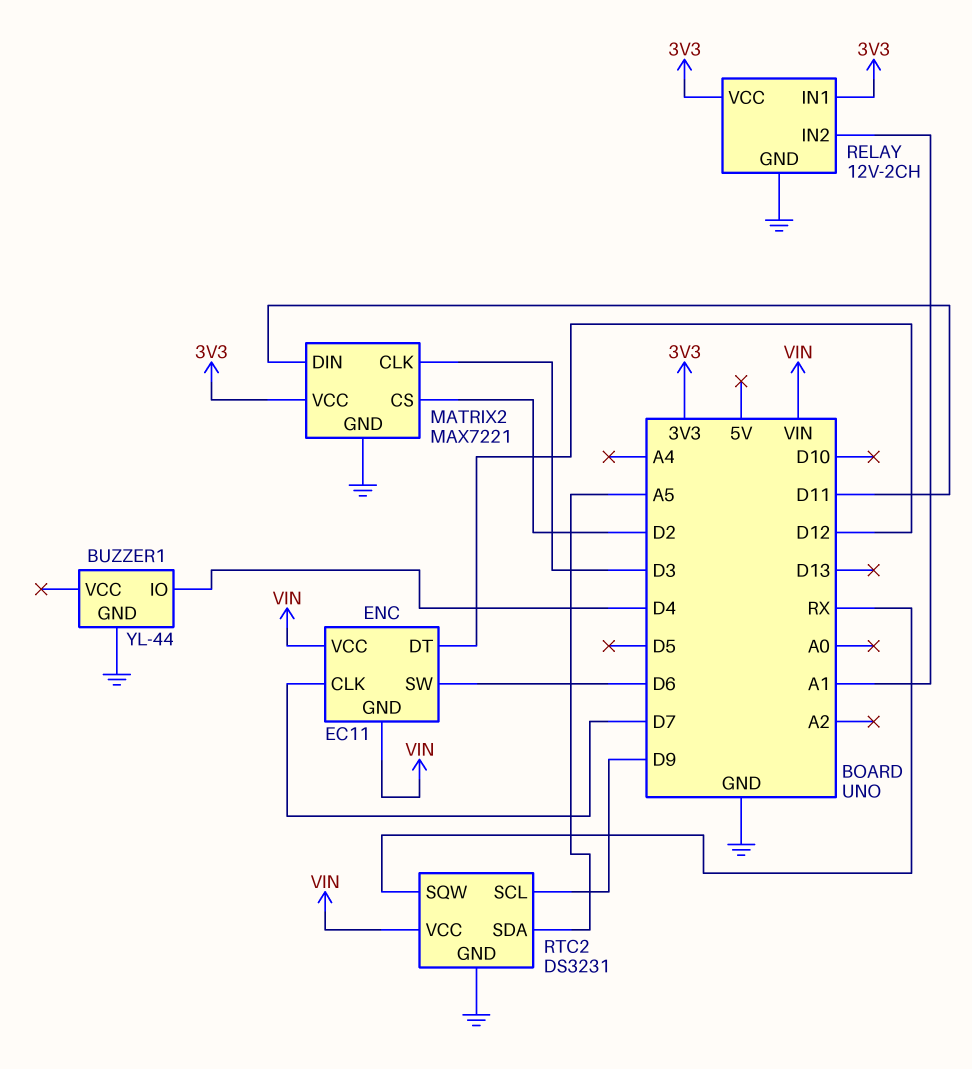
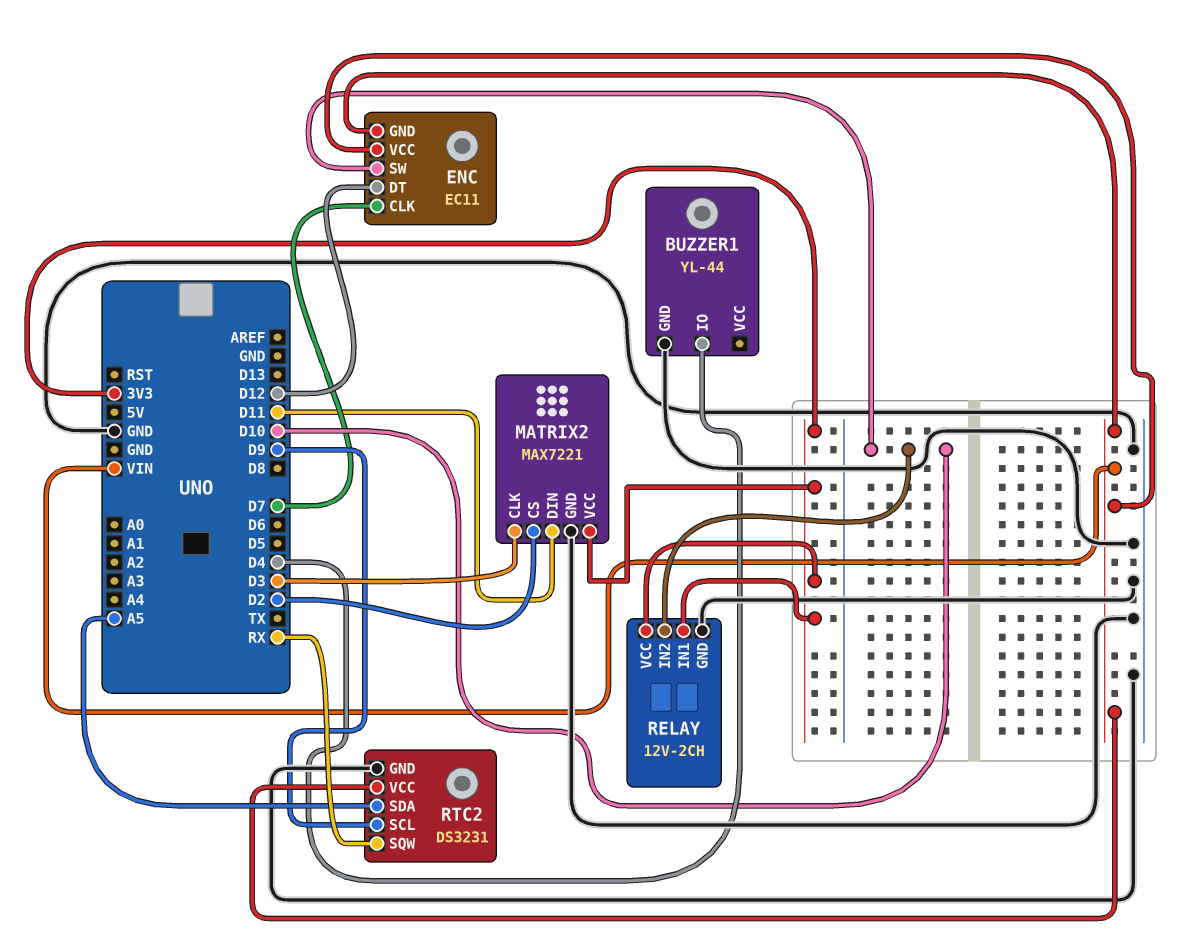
ENC pin SW: D6 -> D10
RELAY pin IN2: A1 -> D10

